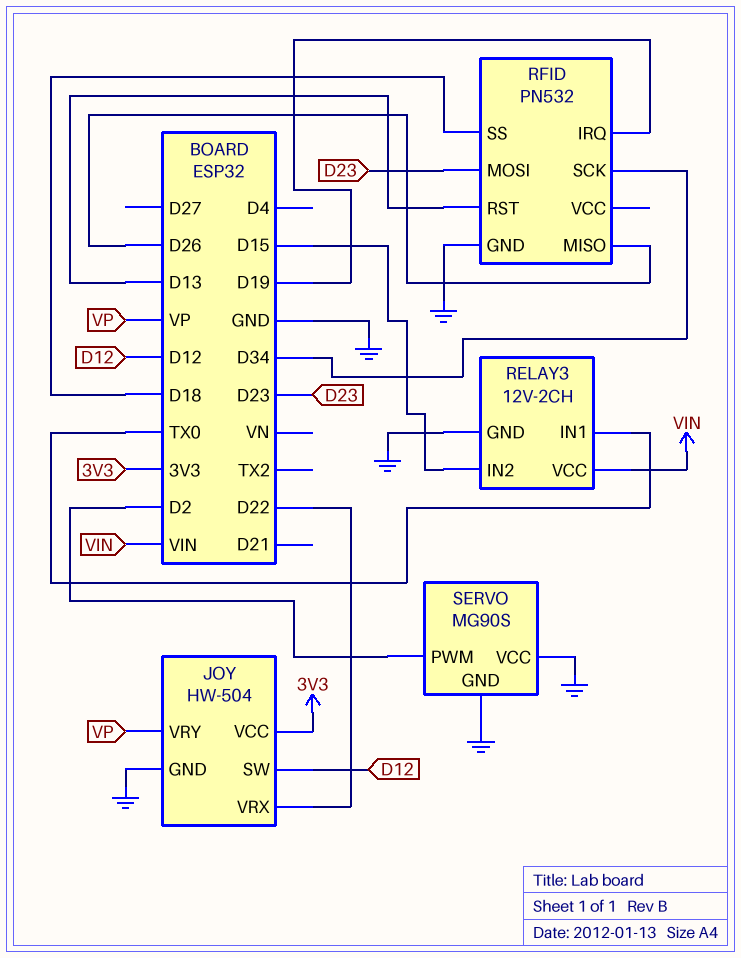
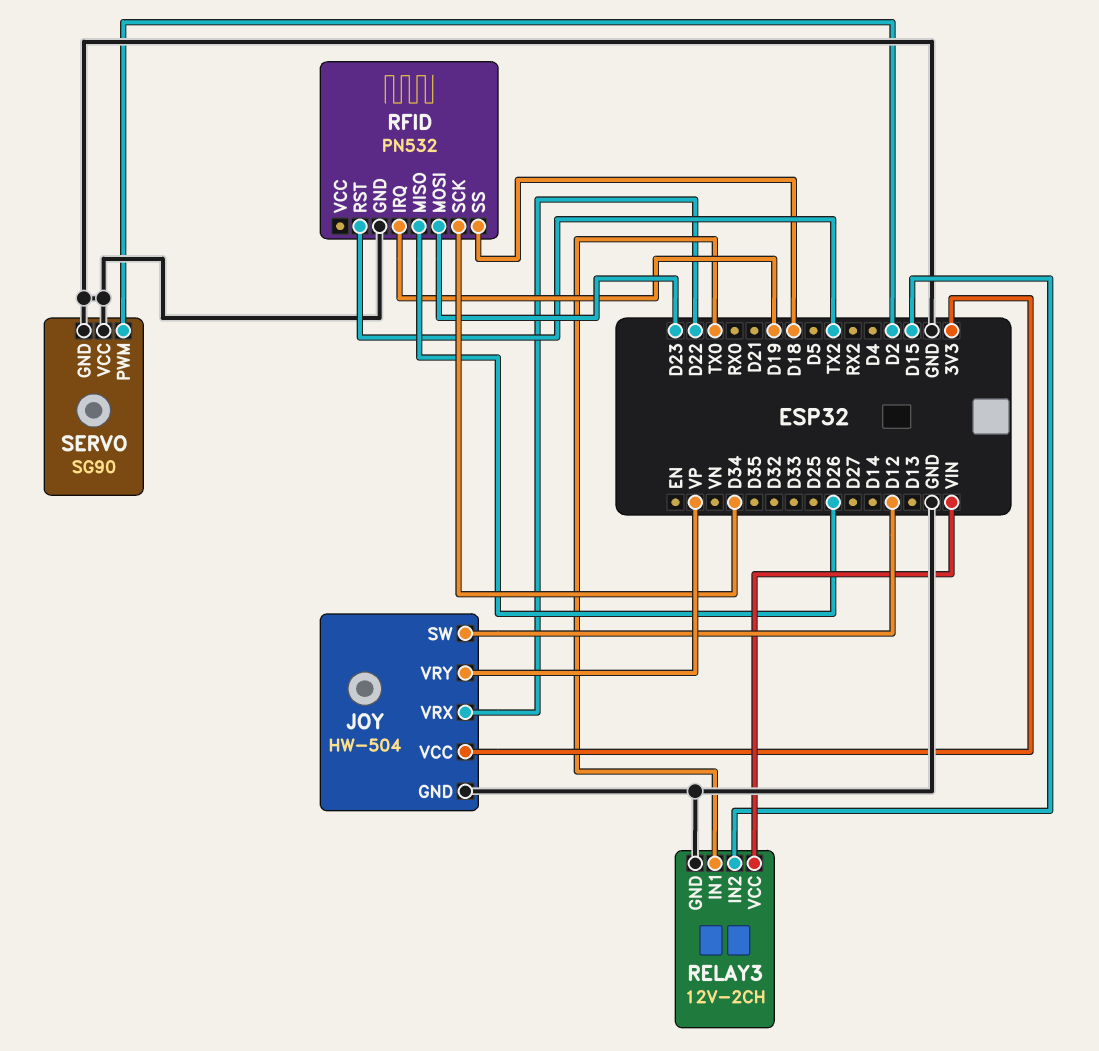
RFID pin RST: D13 -> TX2
SERVO: MG90S -> SG90

